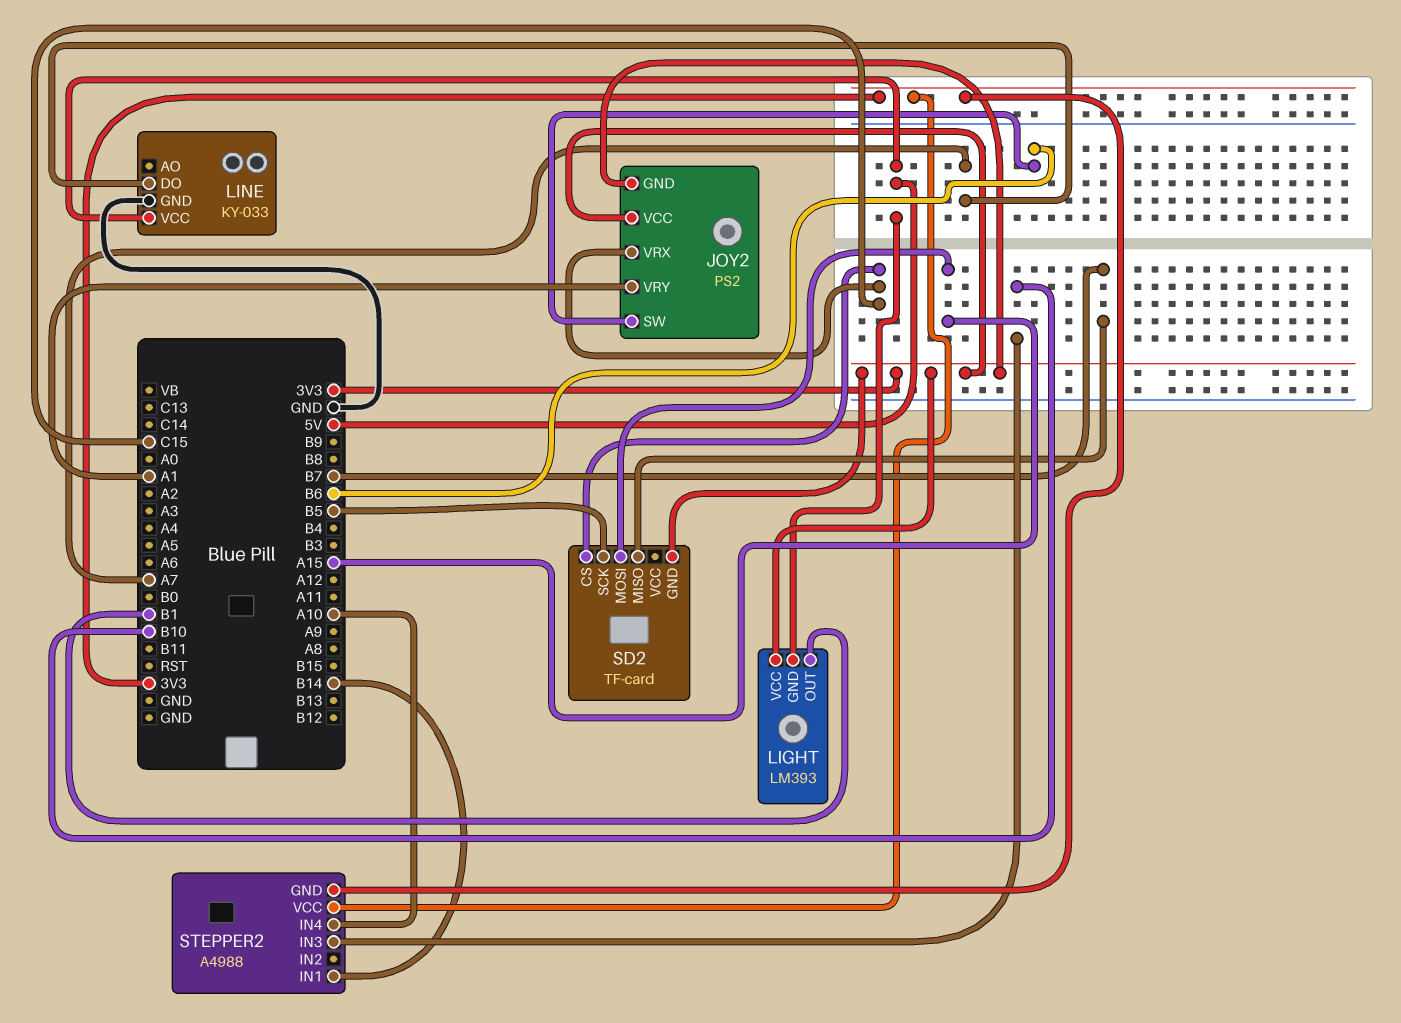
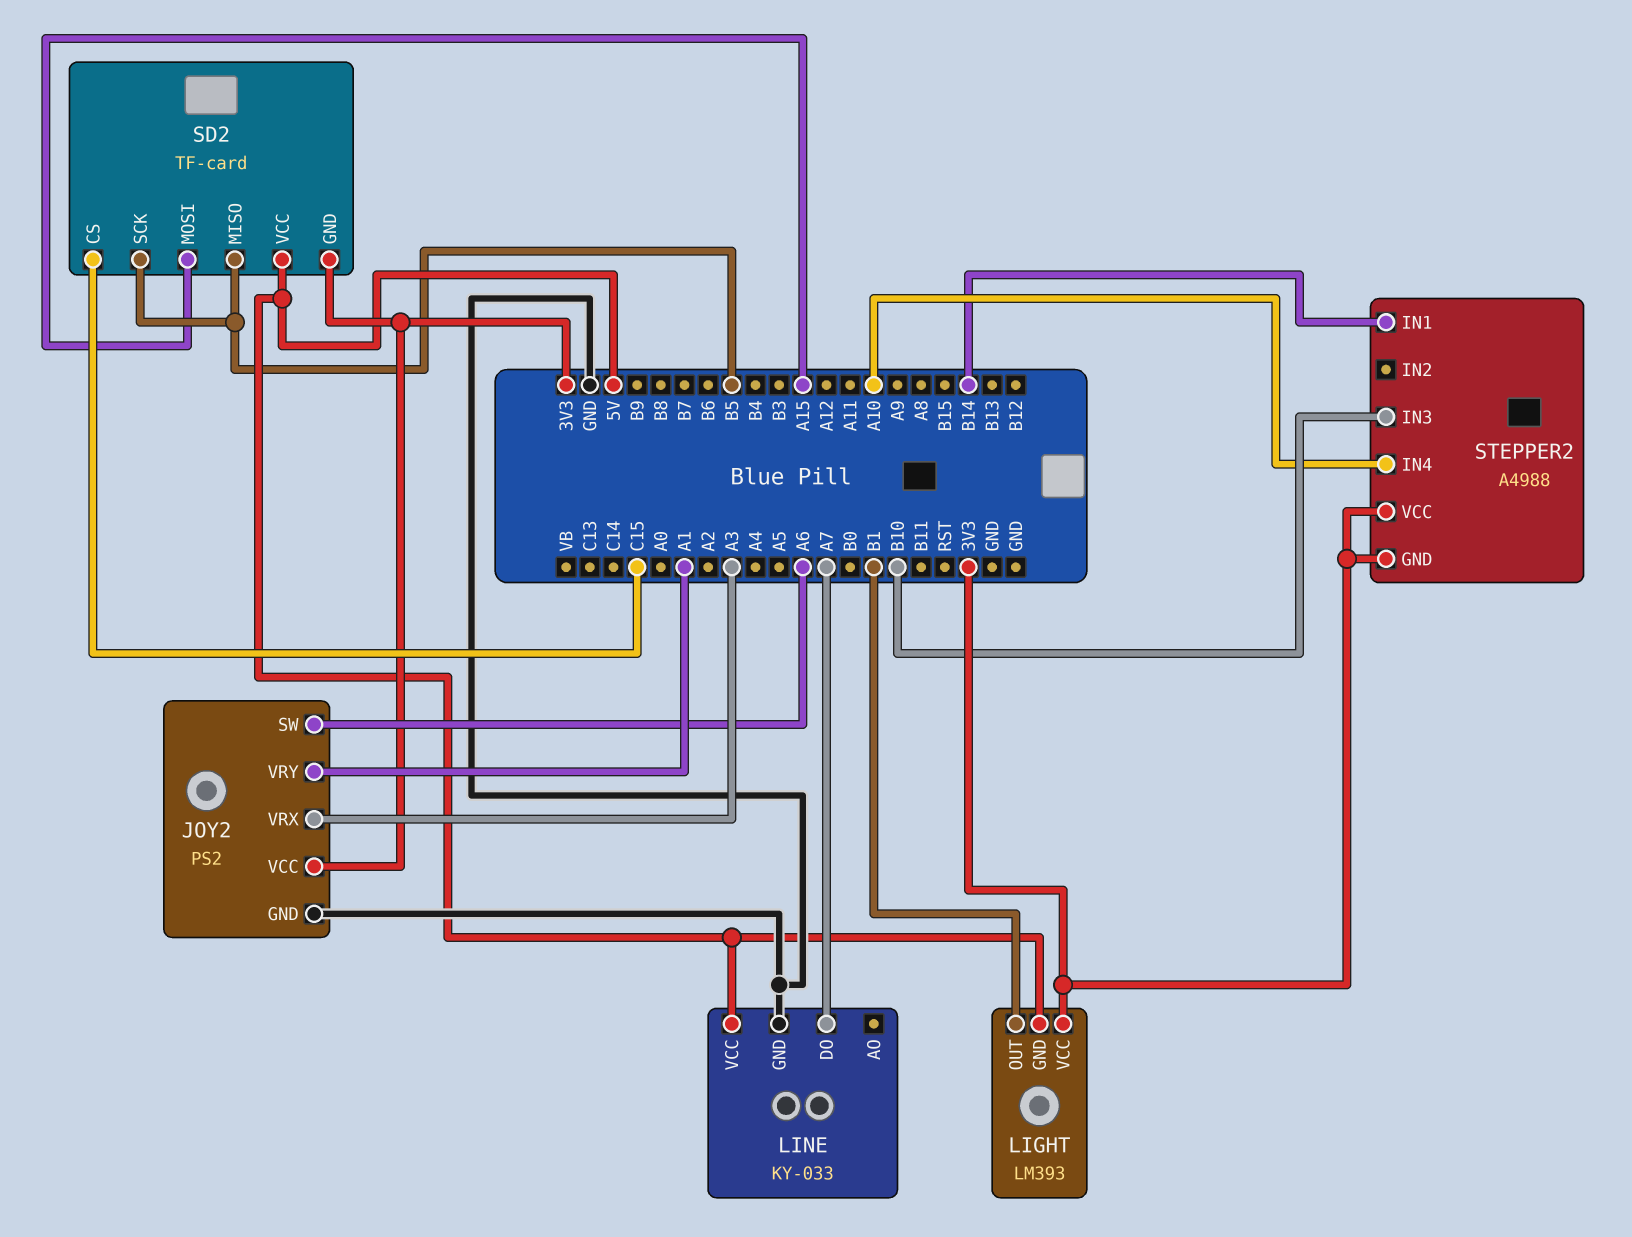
JOY2 pin GND: 3V3 -> GND
JOY2 pin SW: B6 -> A6
JOY2 pin VRX: C15 -> A3
SD2 pin MISO: B7 -> B5
SD2 pin VCC: none -> 5V

